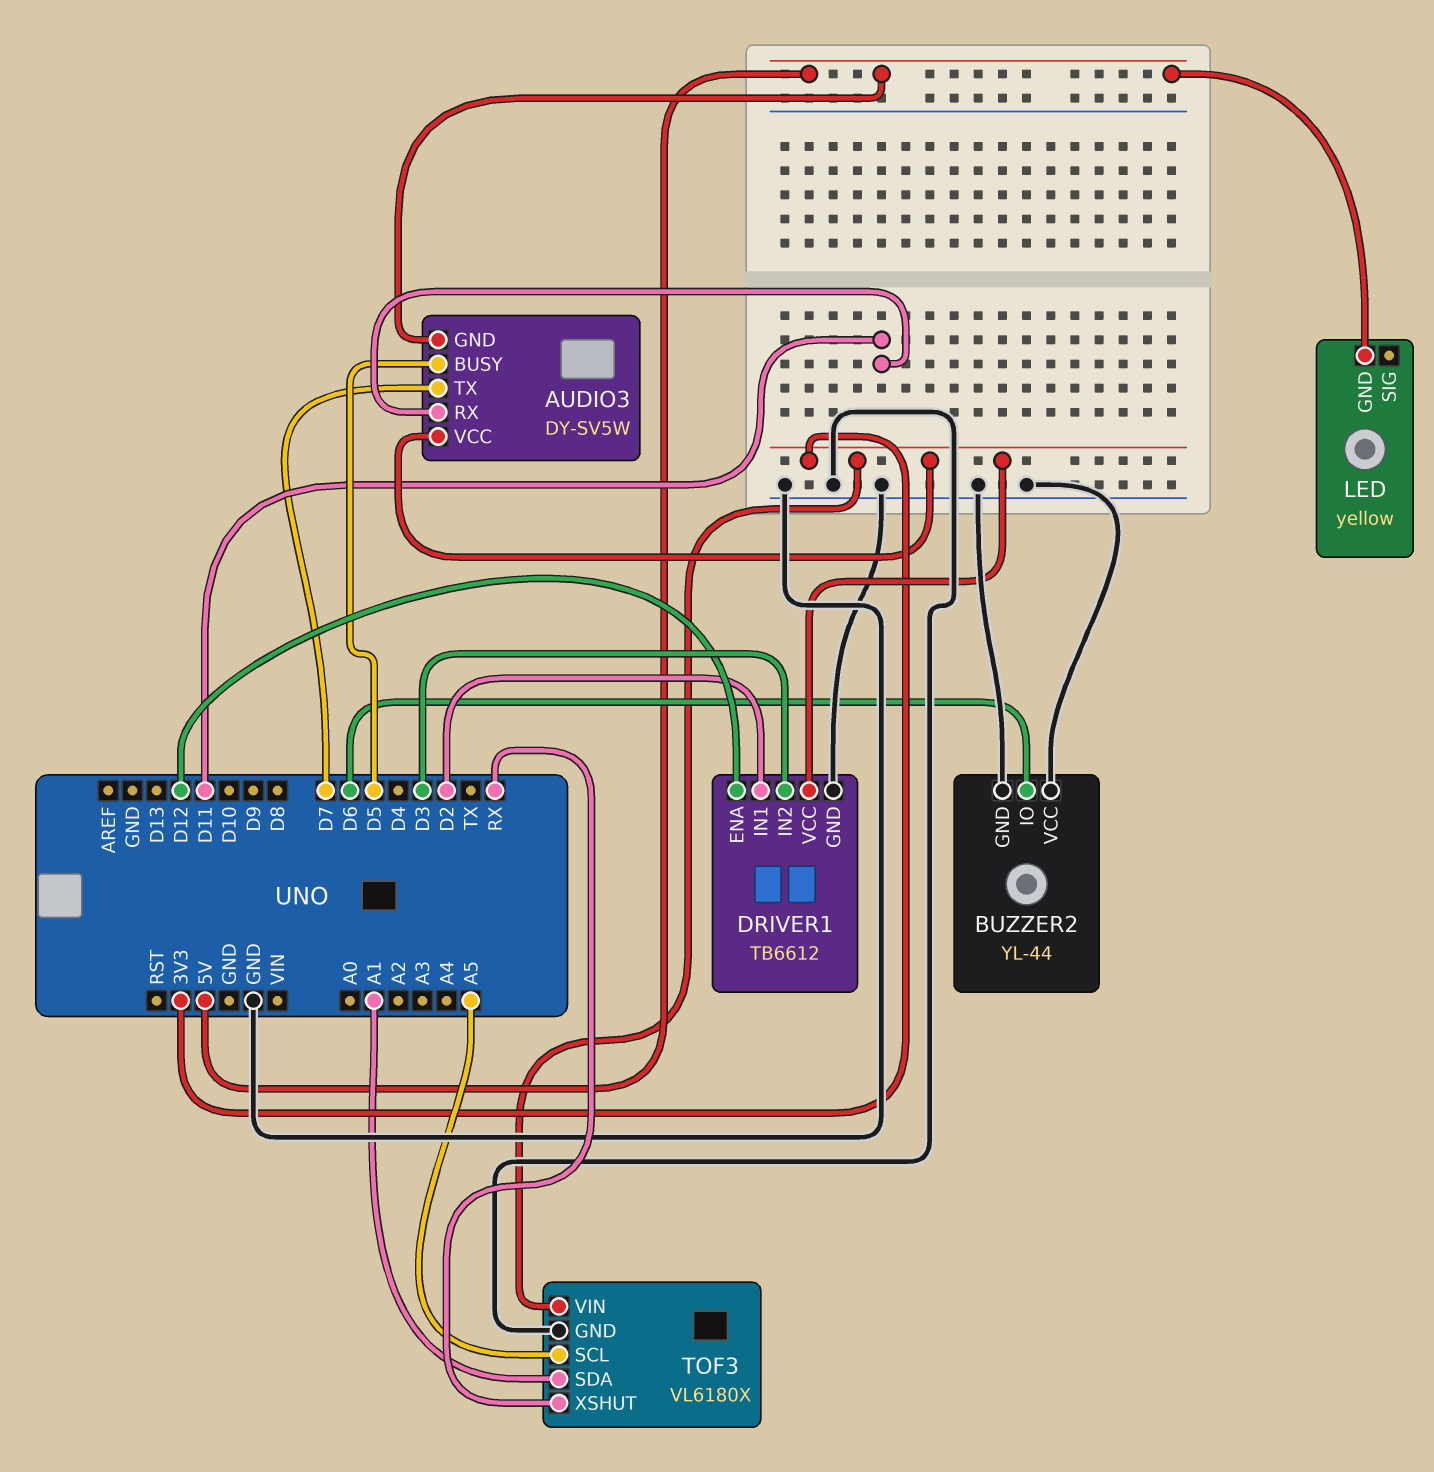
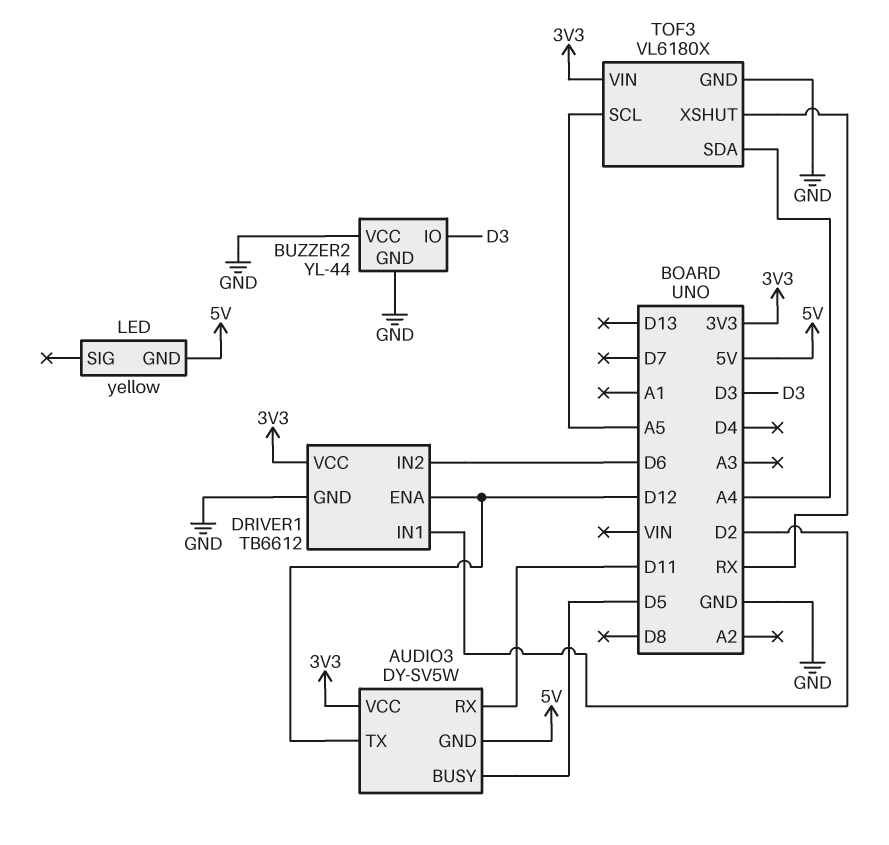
AUDIO3 pin TX: D7 -> D12
BUZZER2 pin IO: D6 -> D3
DRIVER1 pin IN2: D3 -> D6
TOF3 pin SDA: A1 -> A4

